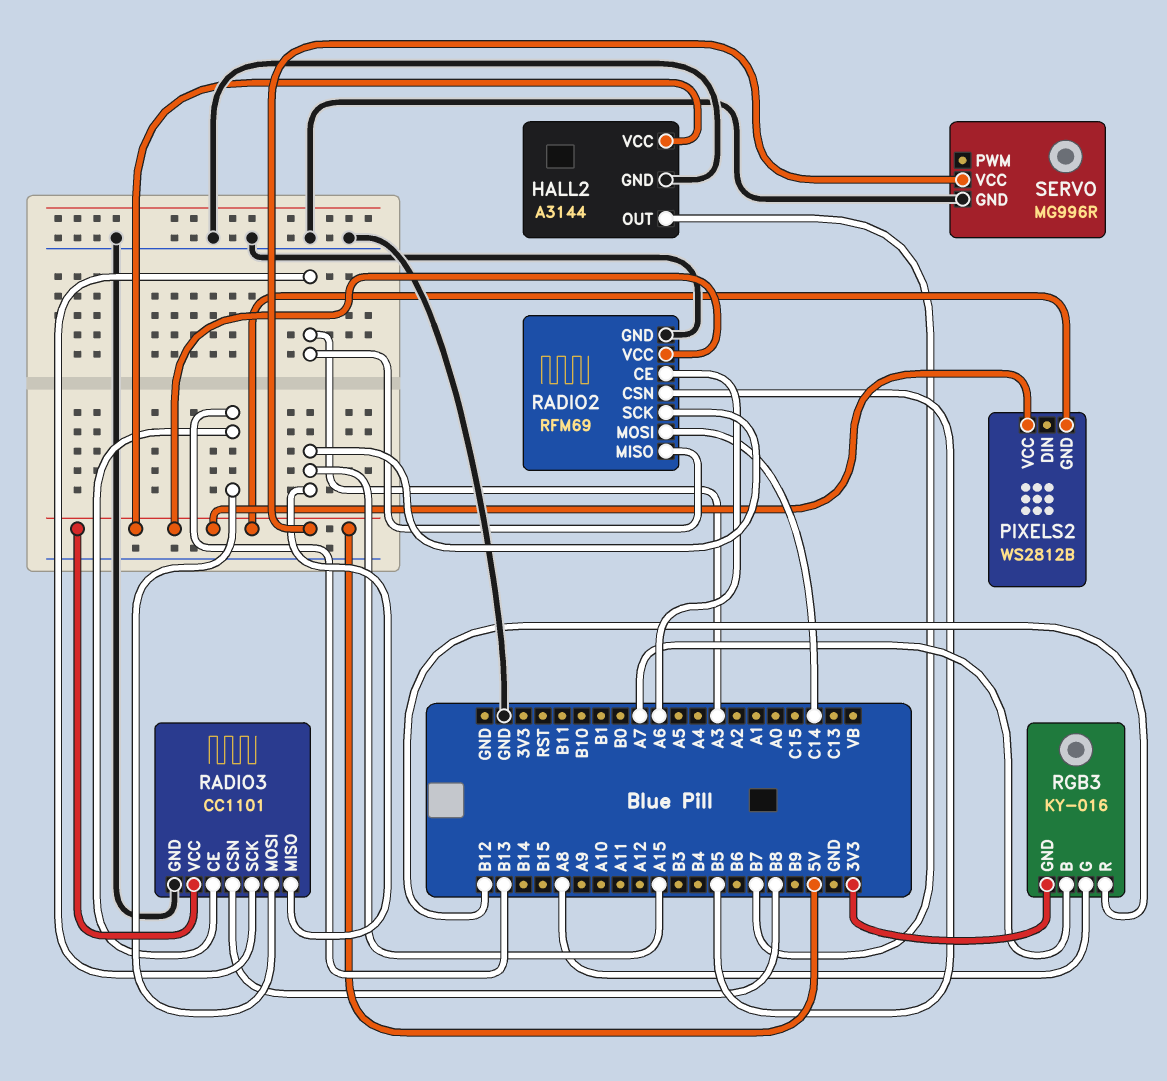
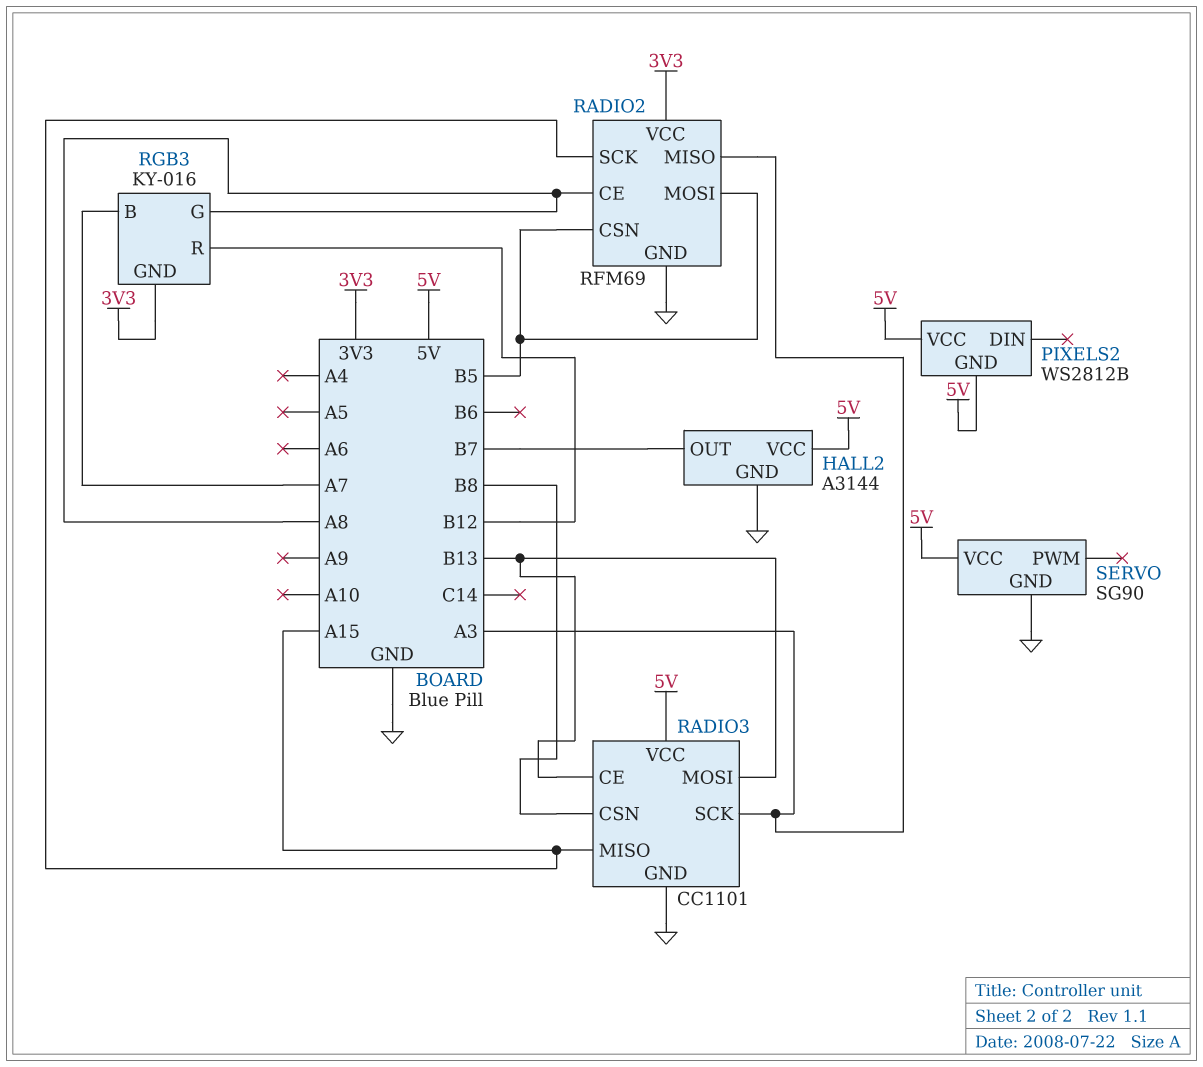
RADIO2 pin CE: A6 -> A8
RADIO2 pin MOSI: C14 -> B5
RADIO2 pin VCC: 5V -> 3V3
SERVO: MG996R -> SG90

